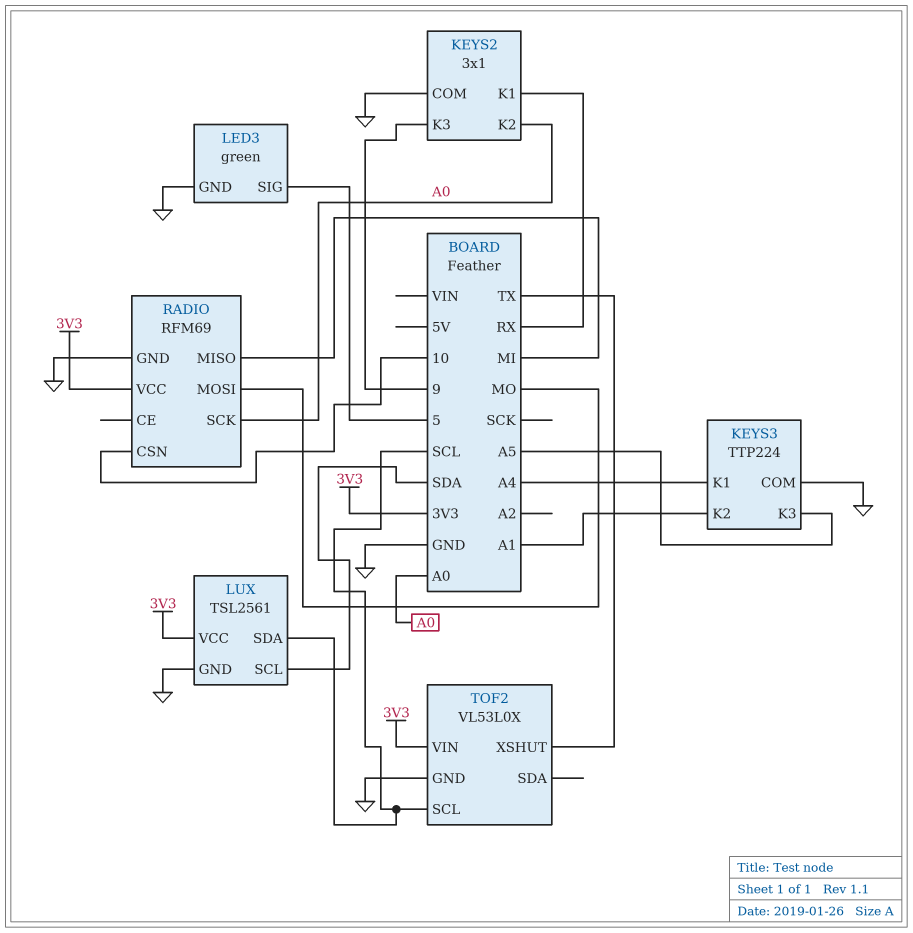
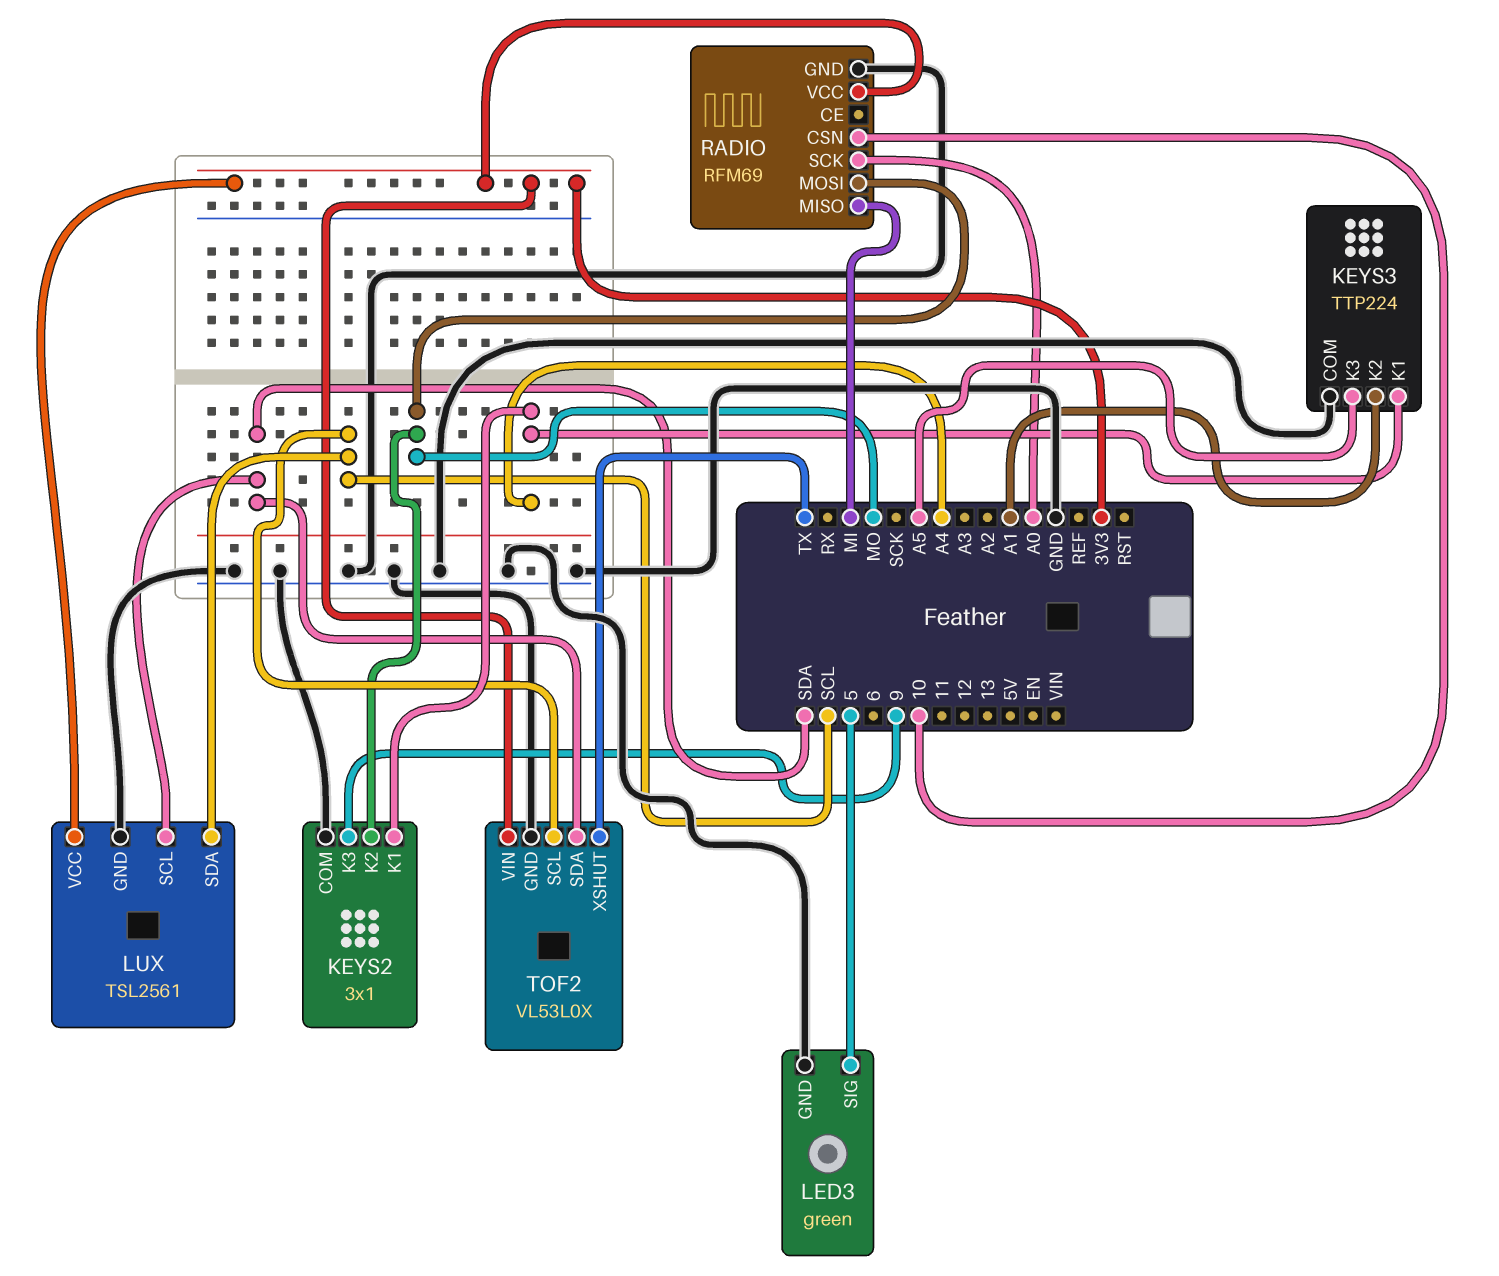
KEYS2 pin K1: RX -> A4
KEYS2 pin K2: A0 -> MO
TOF2 pin SDA: none -> SDA

